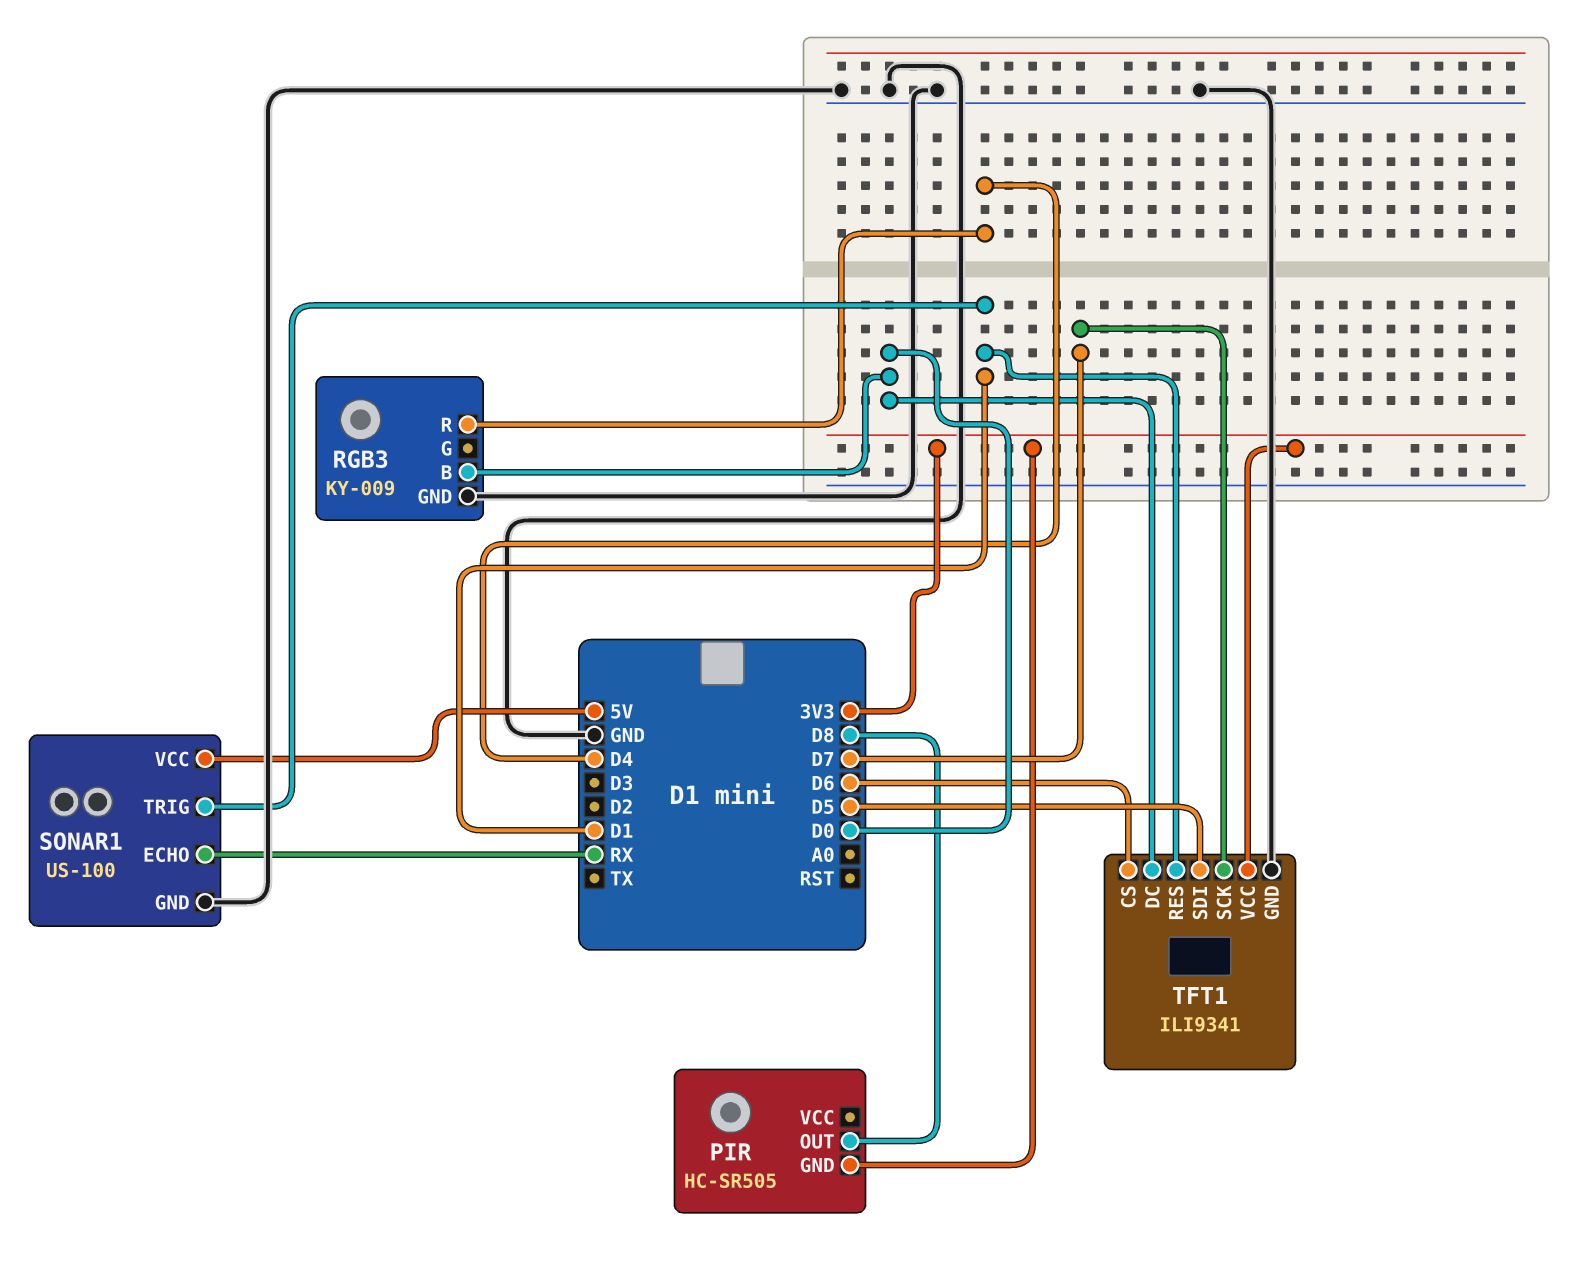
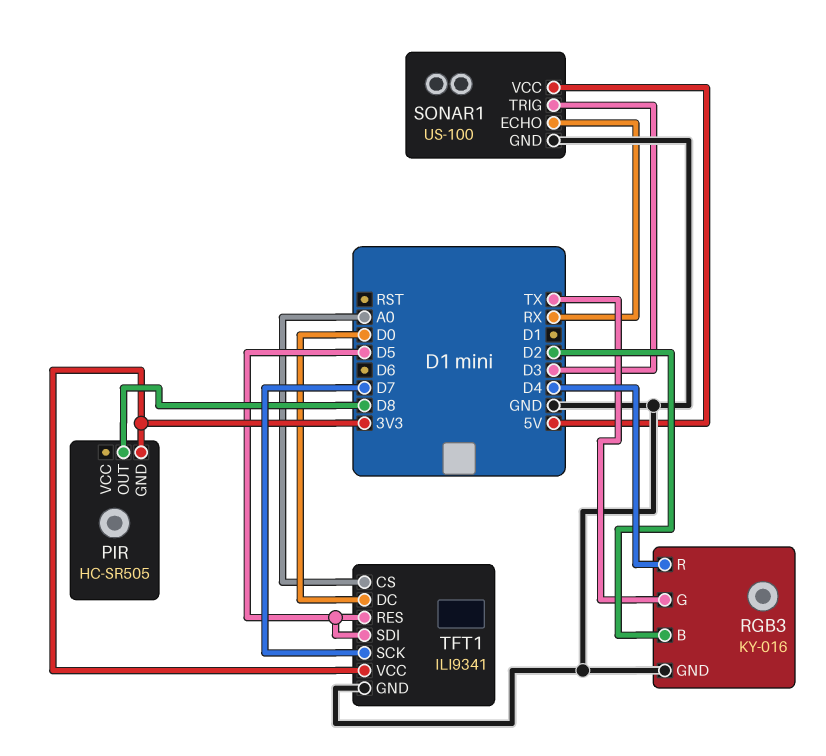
RGB3: KY-009 -> KY-016
RGB3 pin B: D0 -> D2
RGB3 pin G: none -> TX
SONAR1 pin TRIG: D1 -> D3
TFT1 pin CS: D6 -> A0
TFT1 pin RES: D1 -> D5

